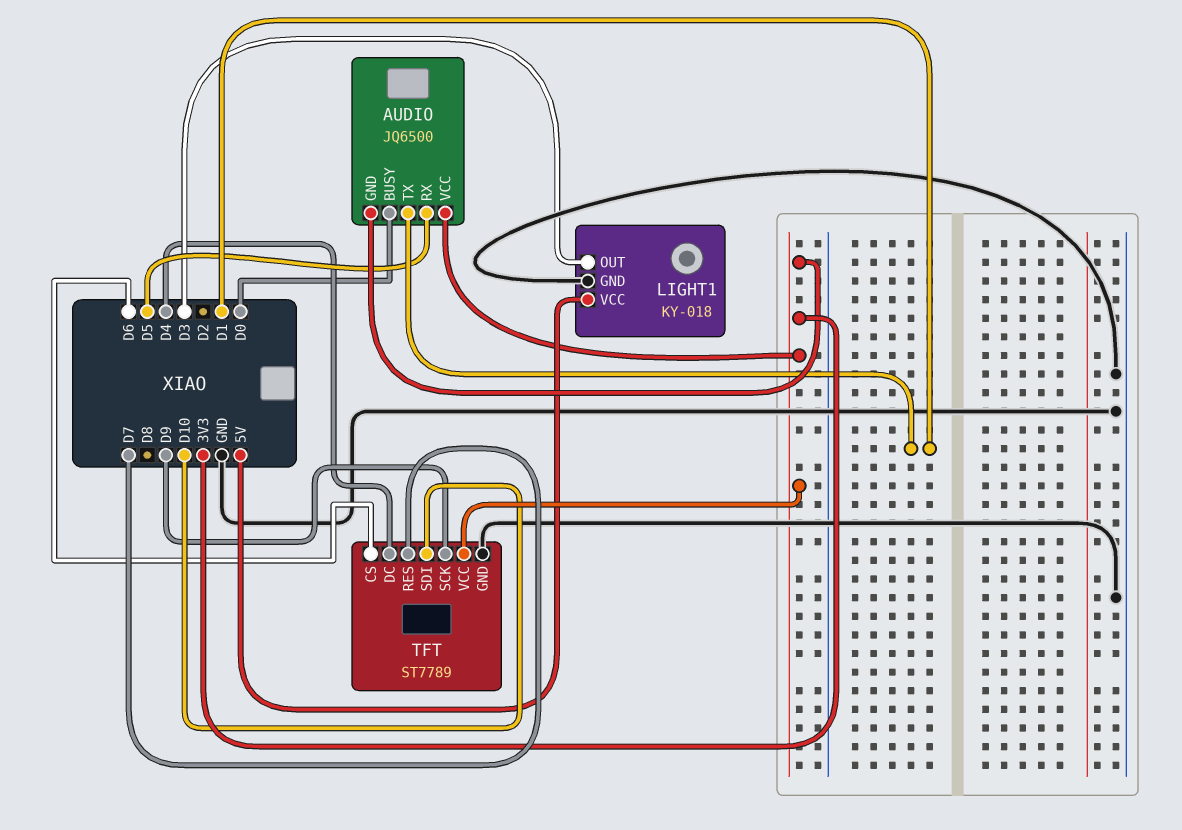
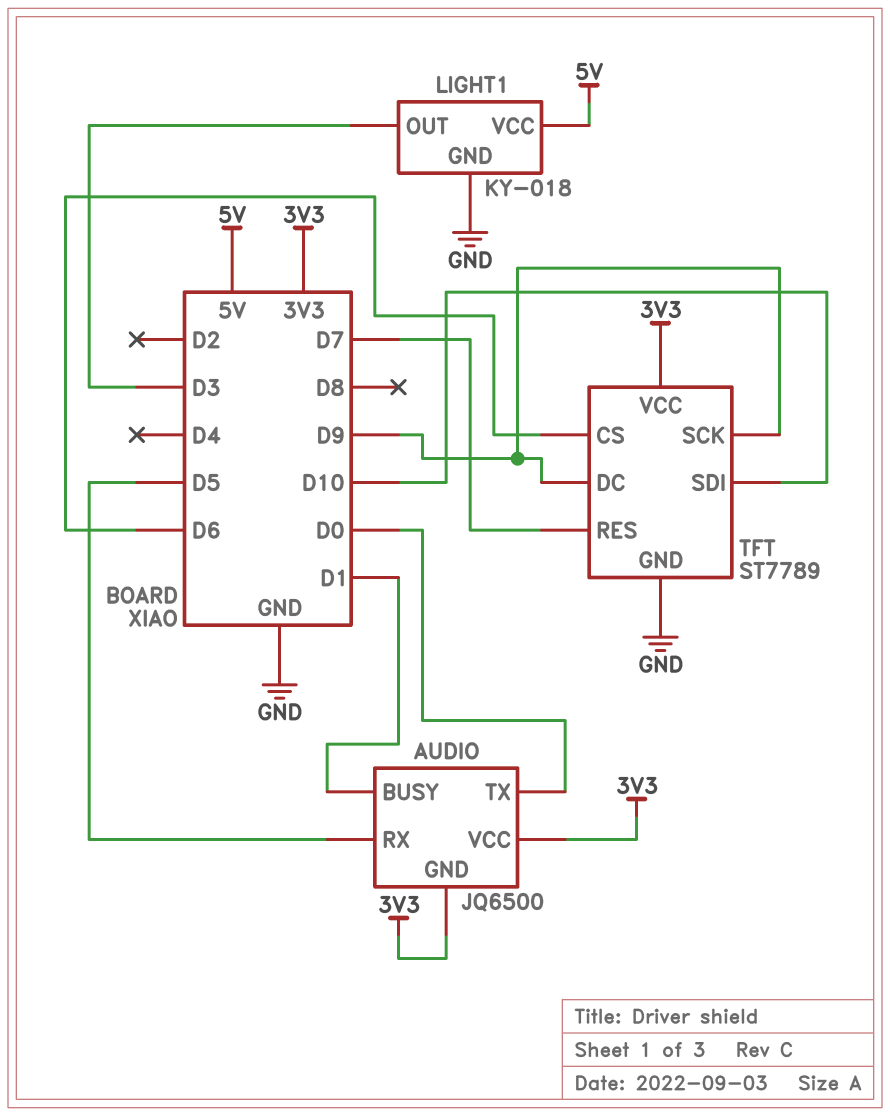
AUDIO pin BUSY: D0 -> D1
AUDIO pin TX: D1 -> D0
TFT pin DC: D4 -> D9

